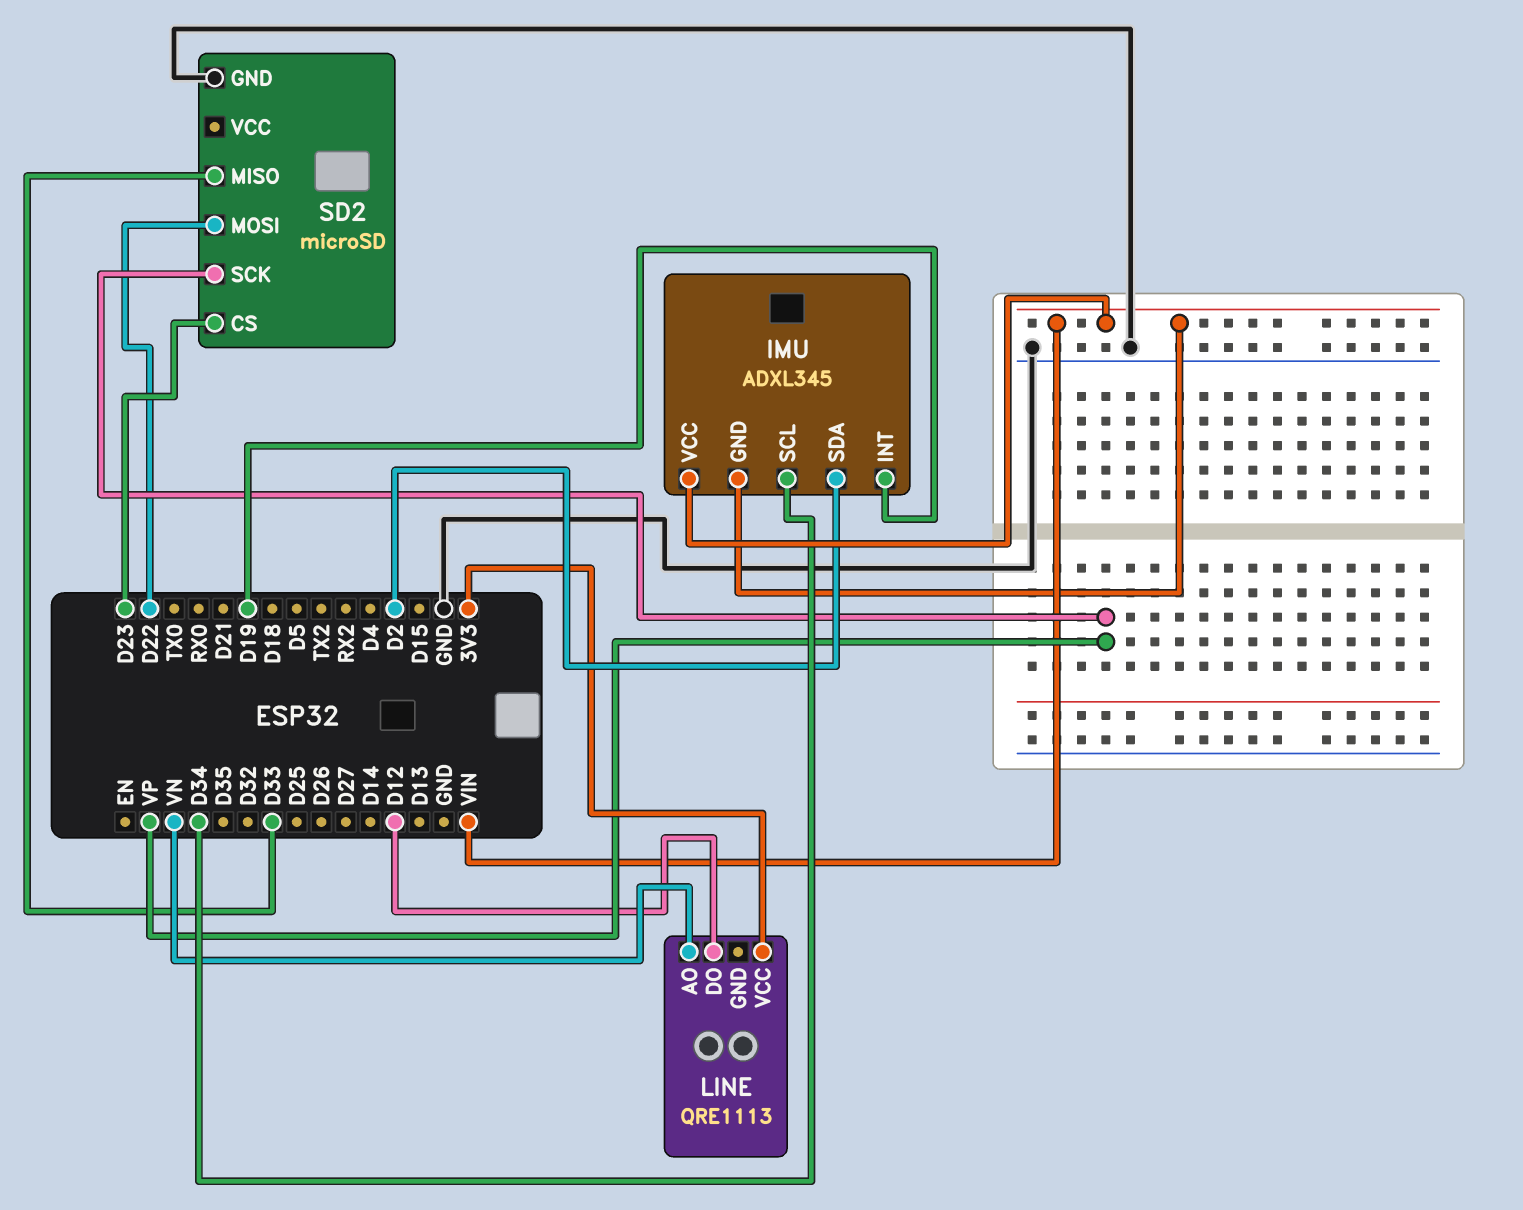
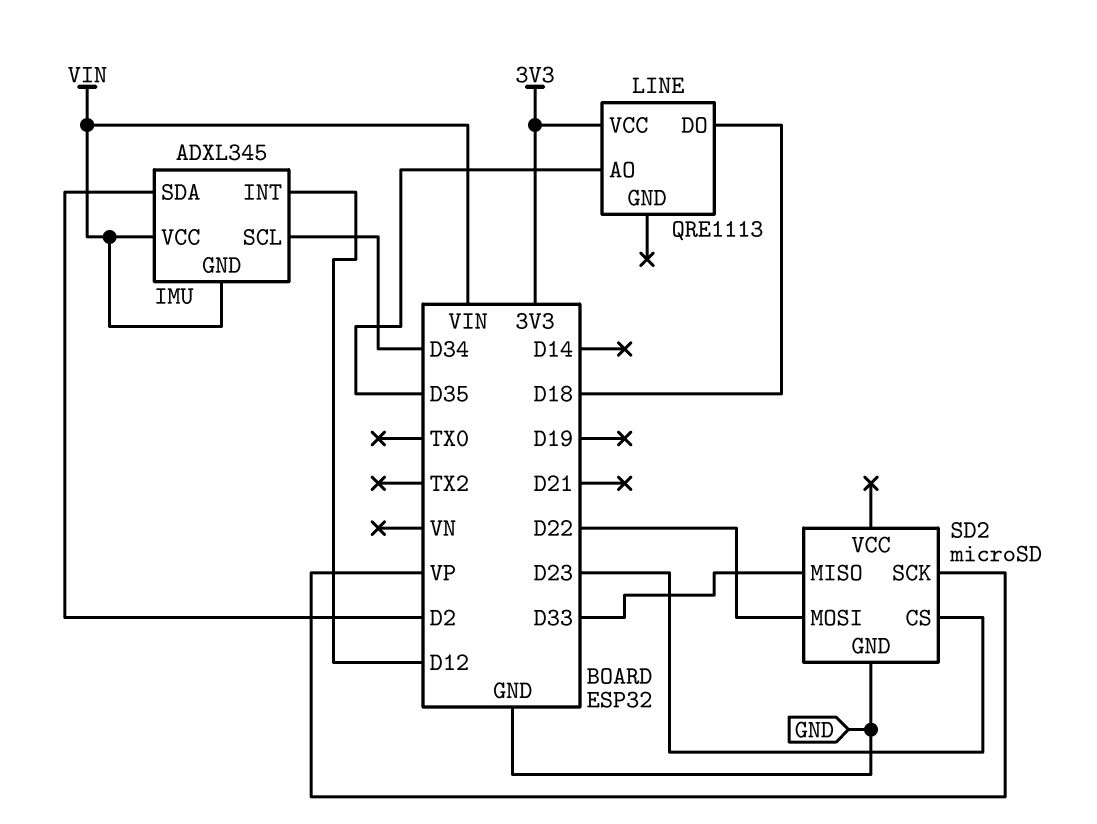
IMU pin INT: D19 -> D12
LINE pin AO: VN -> D35
LINE pin DO: D12 -> D18

